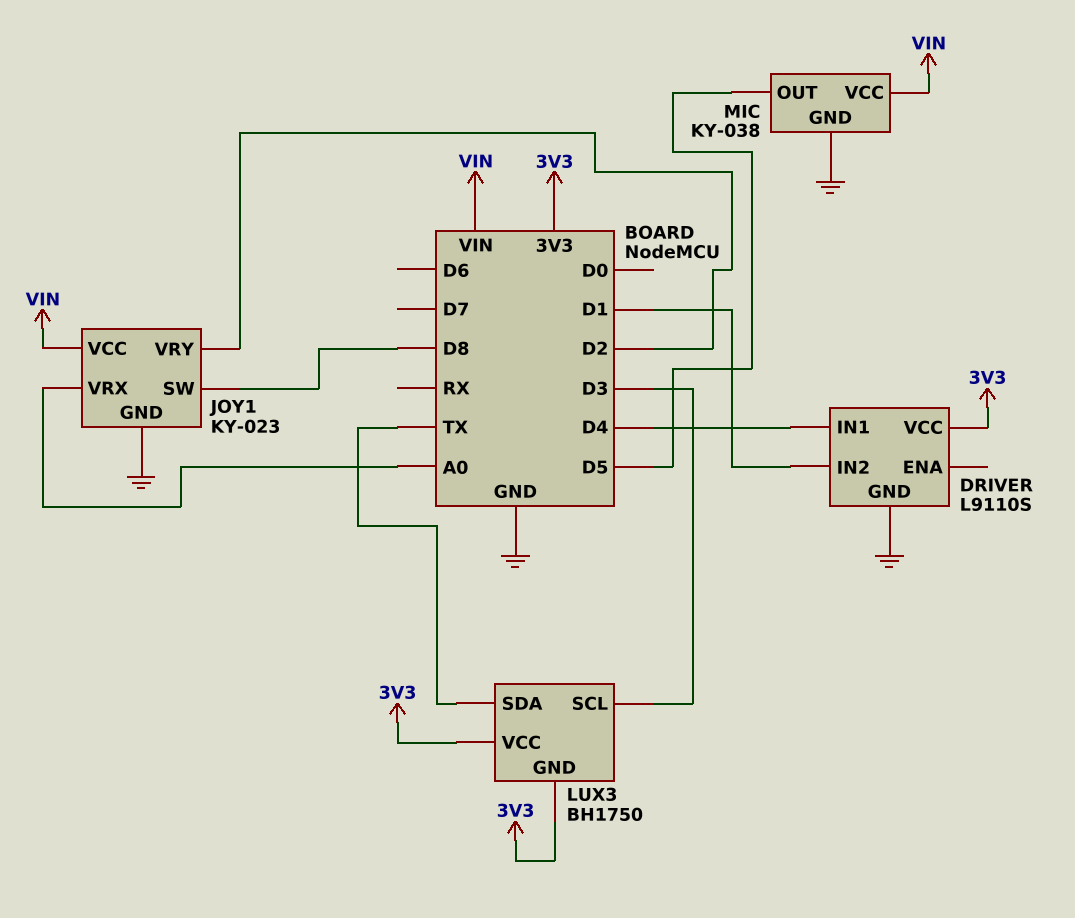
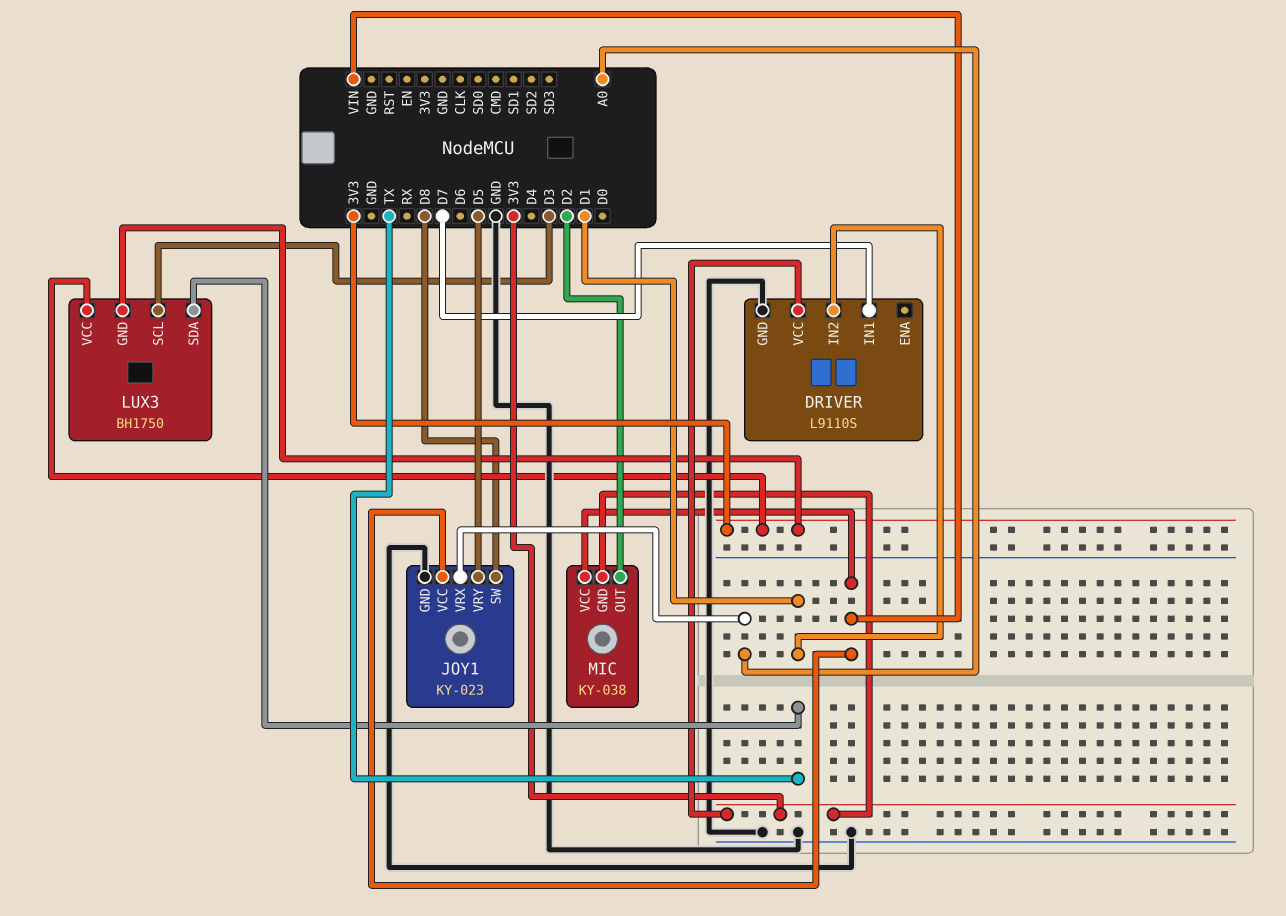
DRIVER pin IN1: D4 -> D7
JOY1 pin VRY: D2 -> D5
MIC pin GND: GND -> 3V3
MIC pin OUT: D5 -> D2

